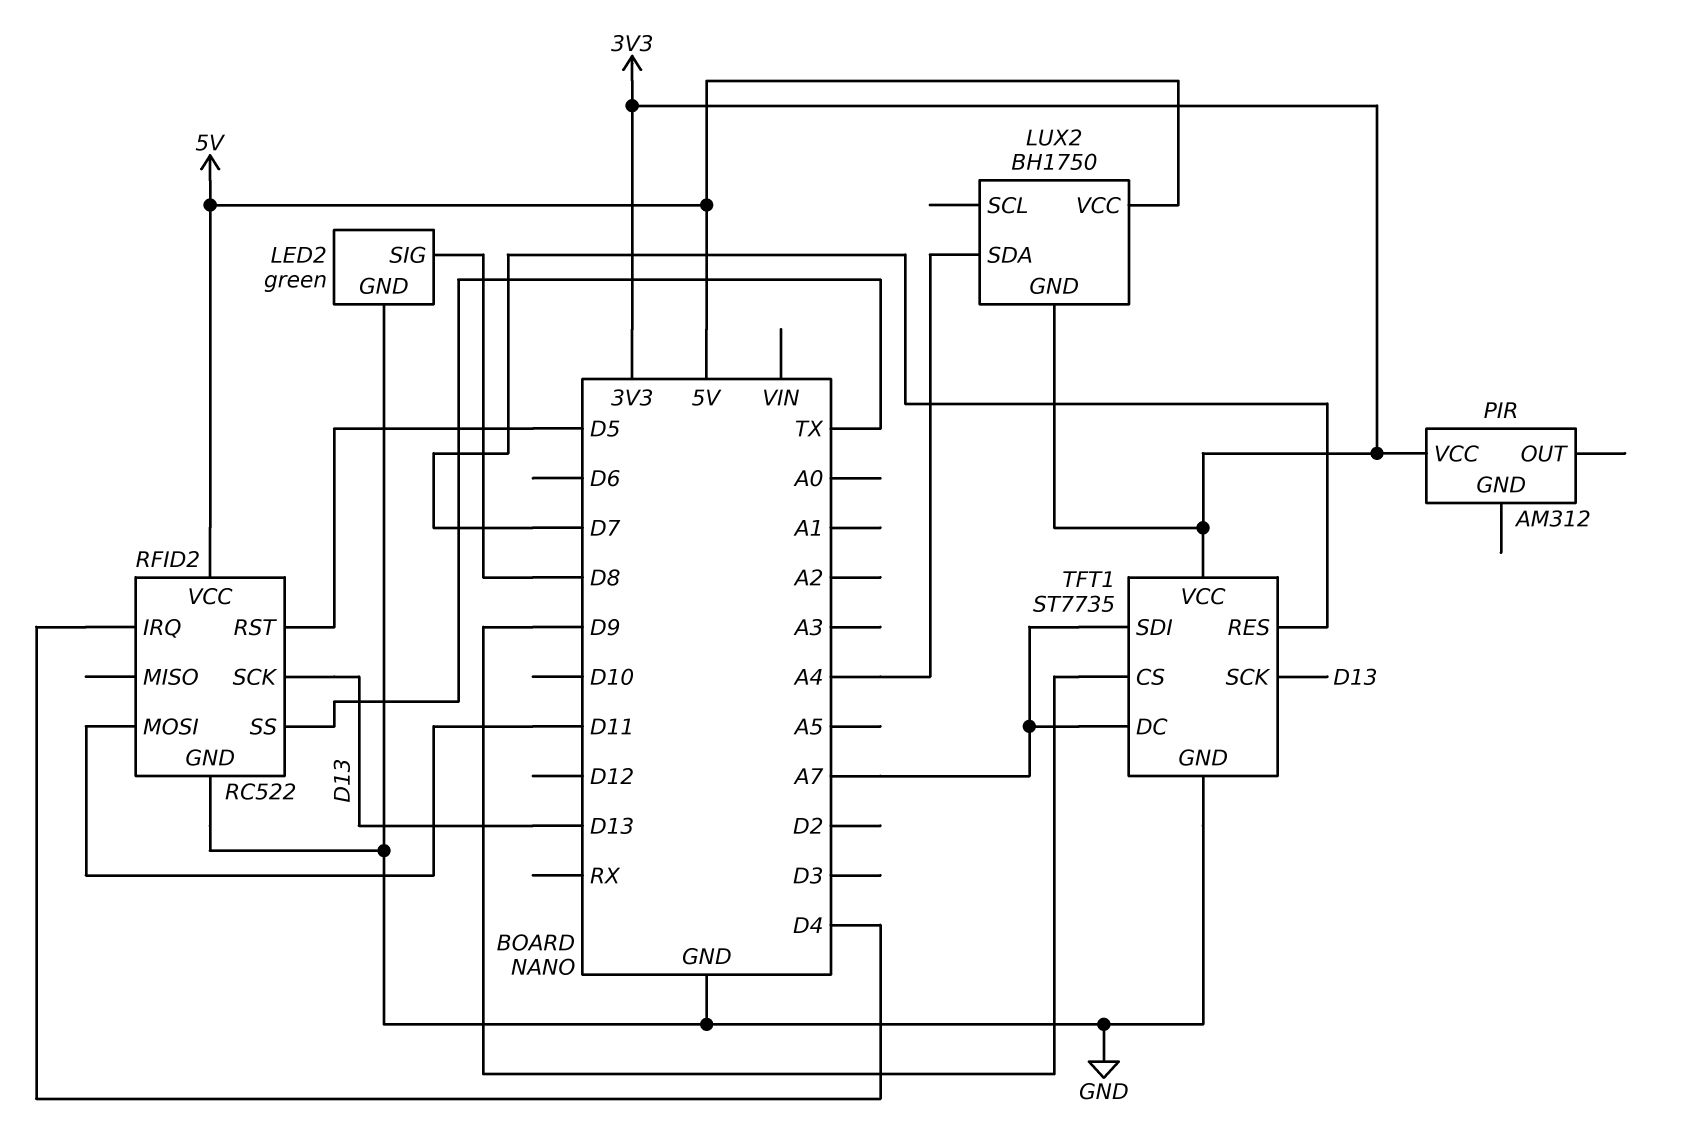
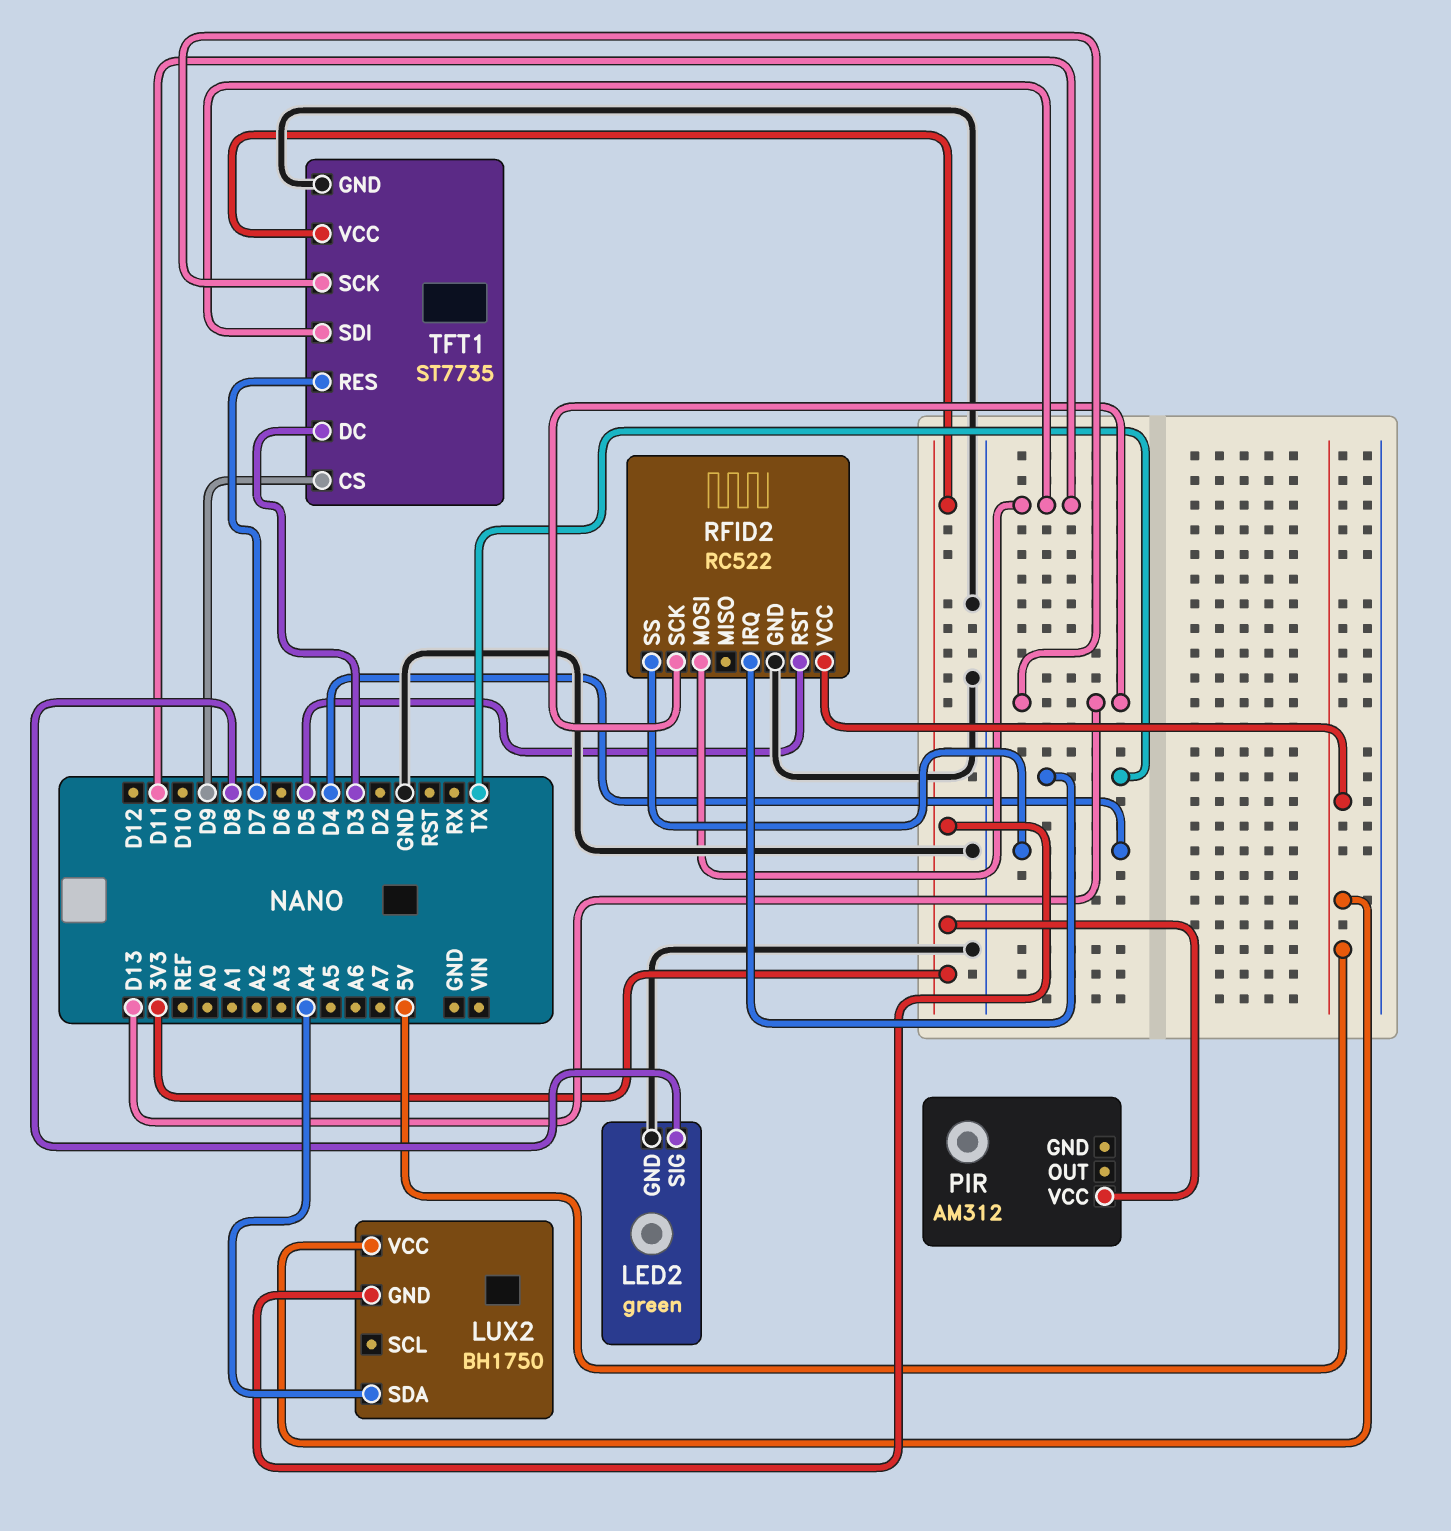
RFID2 pin IRQ: D4 -> TX
RFID2 pin SS: TX -> D4
TFT1 pin DC: A7 -> D3
TFT1 pin SDI: A7 -> D11

